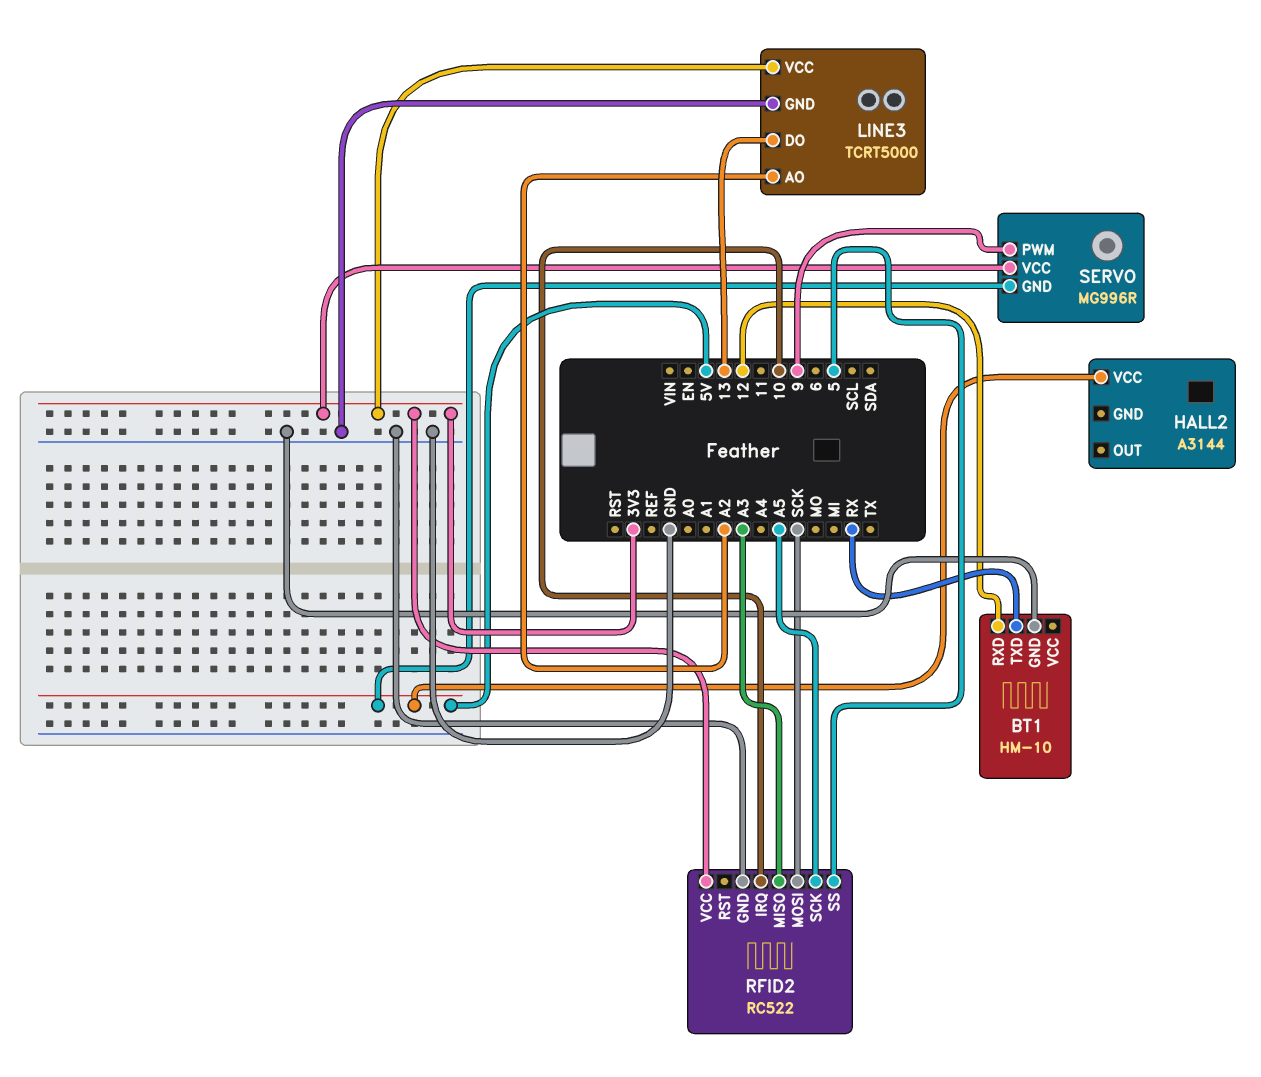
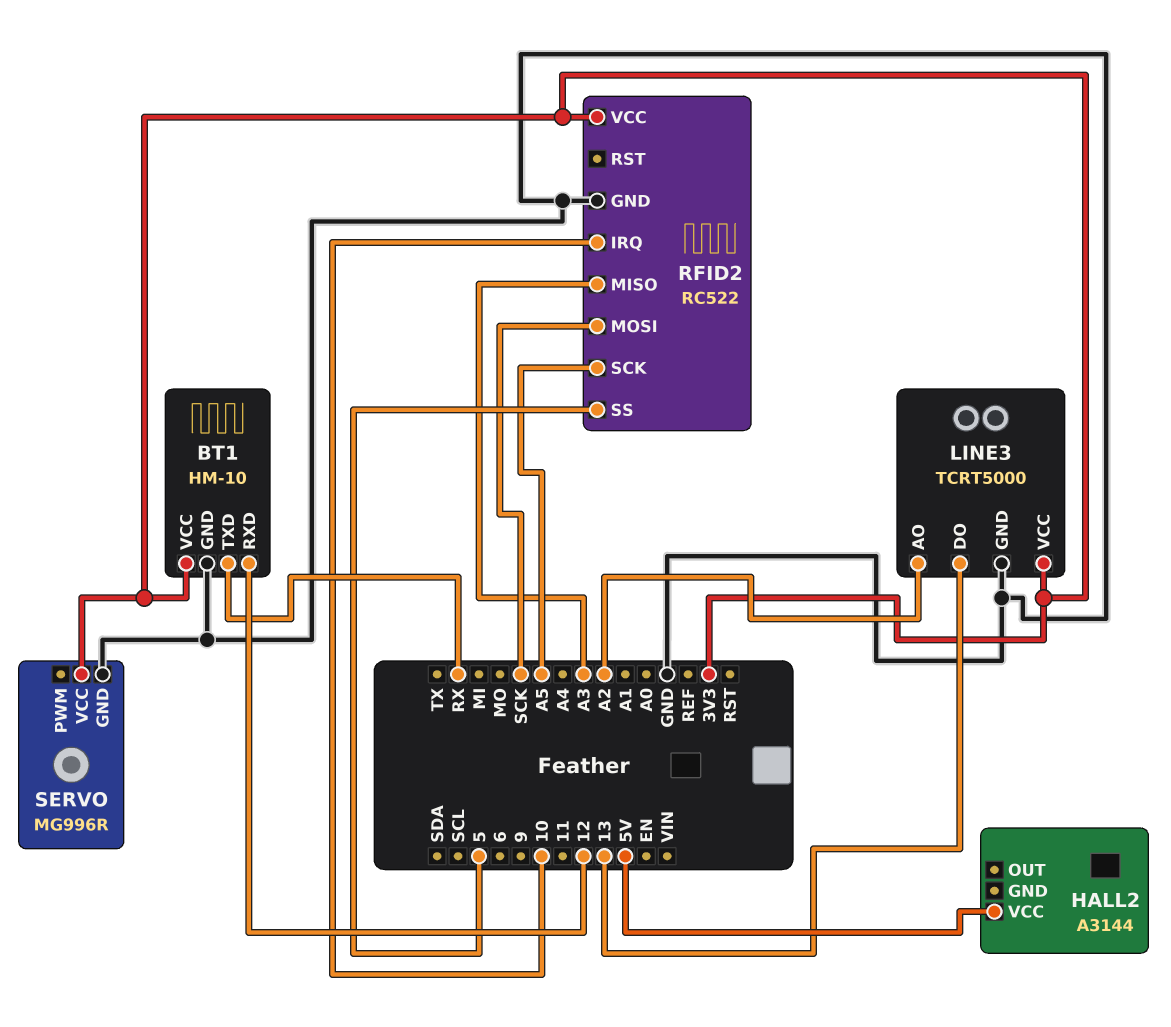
BT1 pin VCC: none -> 3V3
SERVO pin GND: 5V -> GND
SERVO pin PWM: 9 -> none

